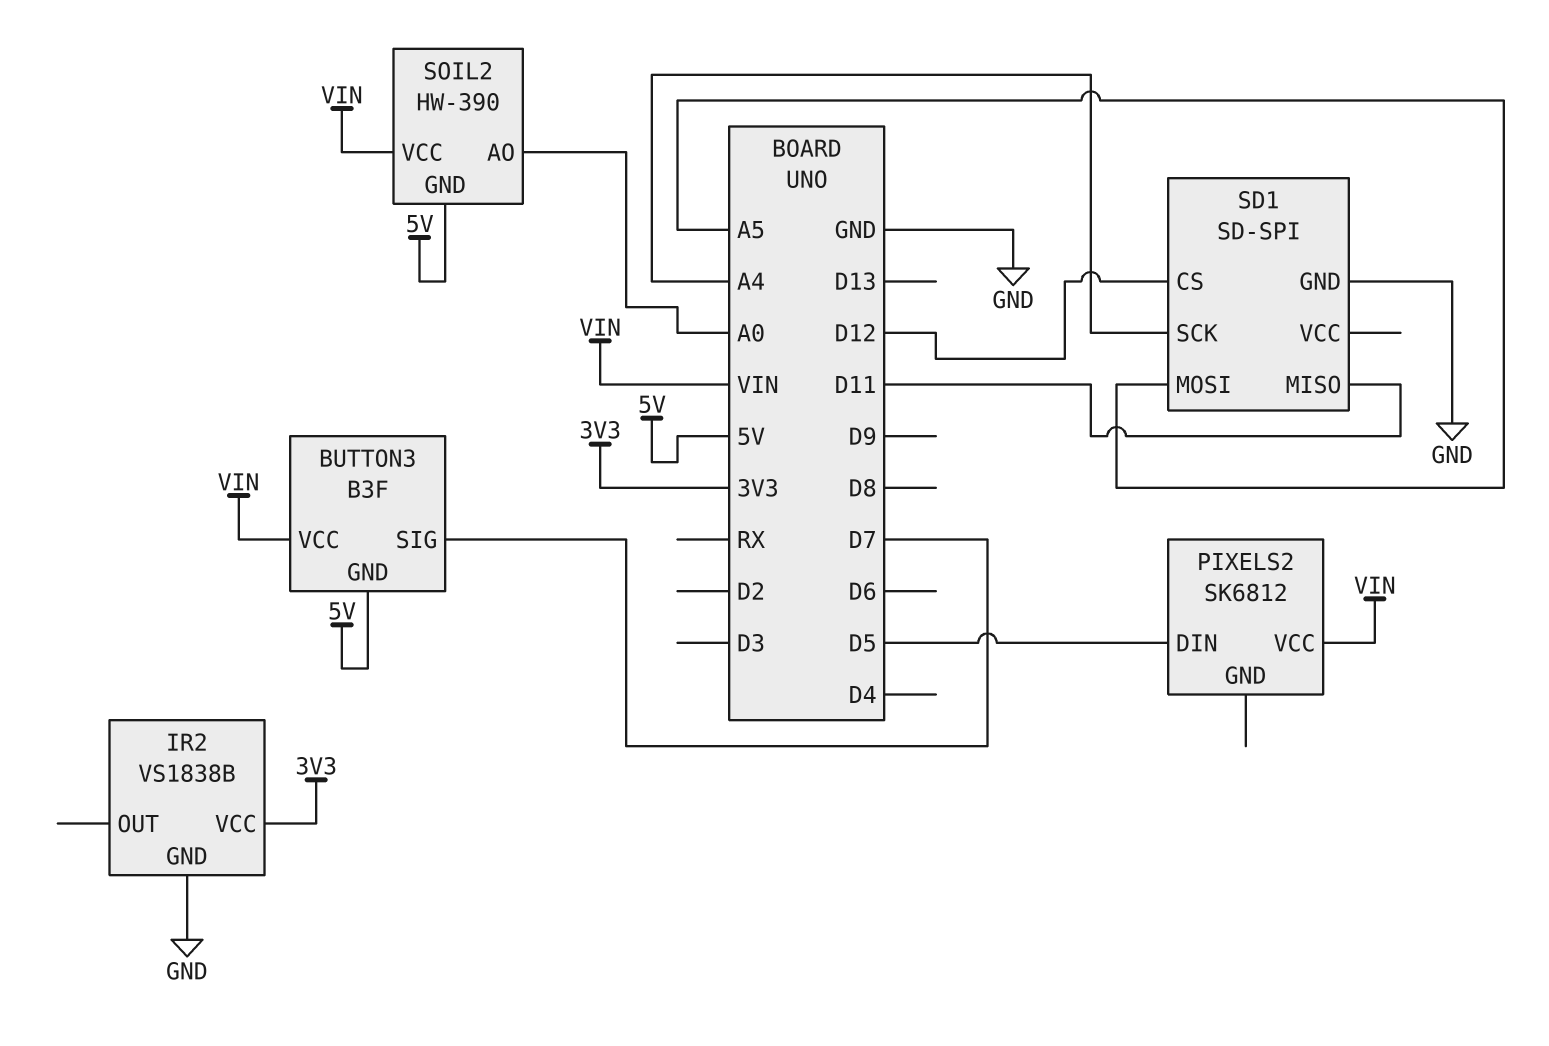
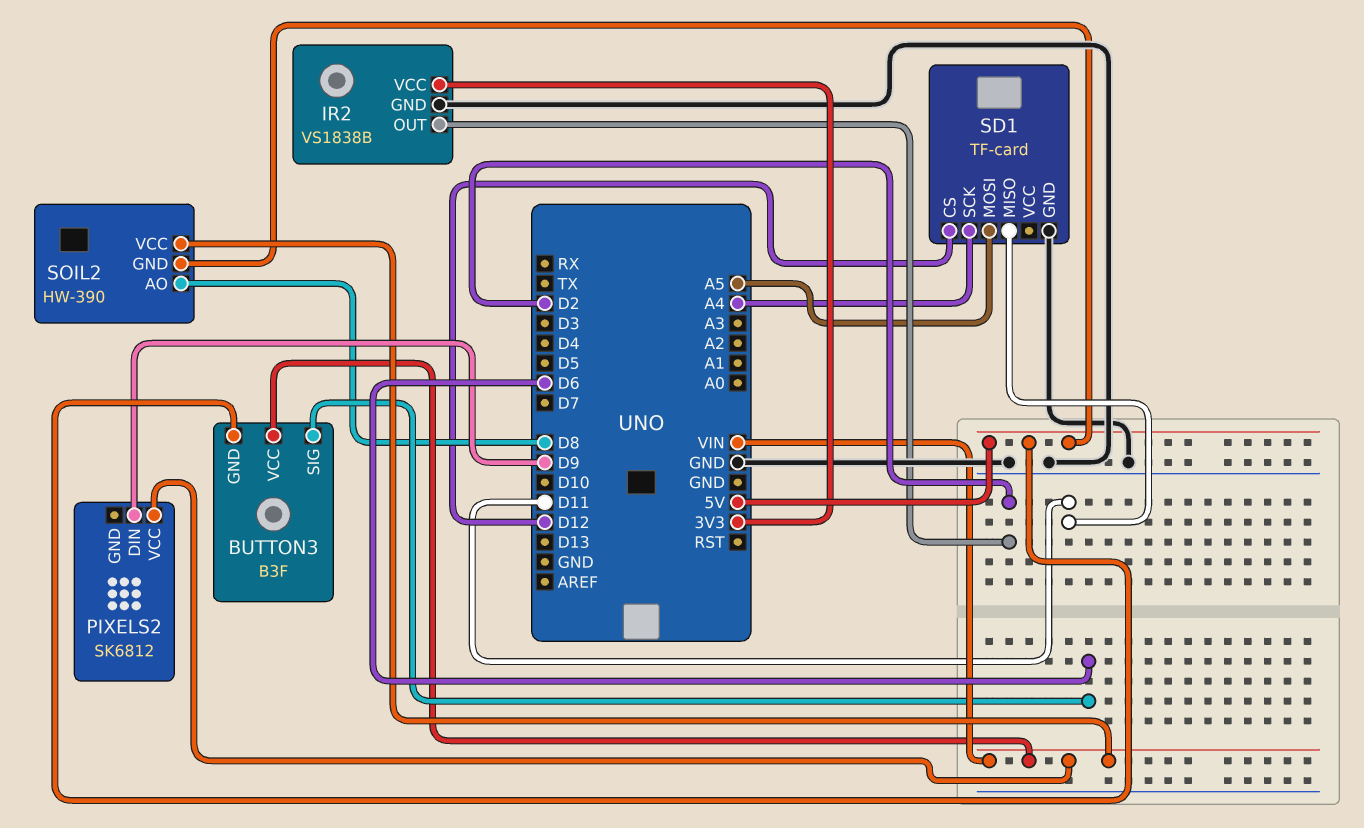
BUTTON3 pin SIG: D7 -> D6
IR2 pin OUT: none -> D2
PIXELS2 pin DIN: D5 -> D9
SD1: SD-SPI -> TF-card
SOIL2 pin AO: A0 -> D8

